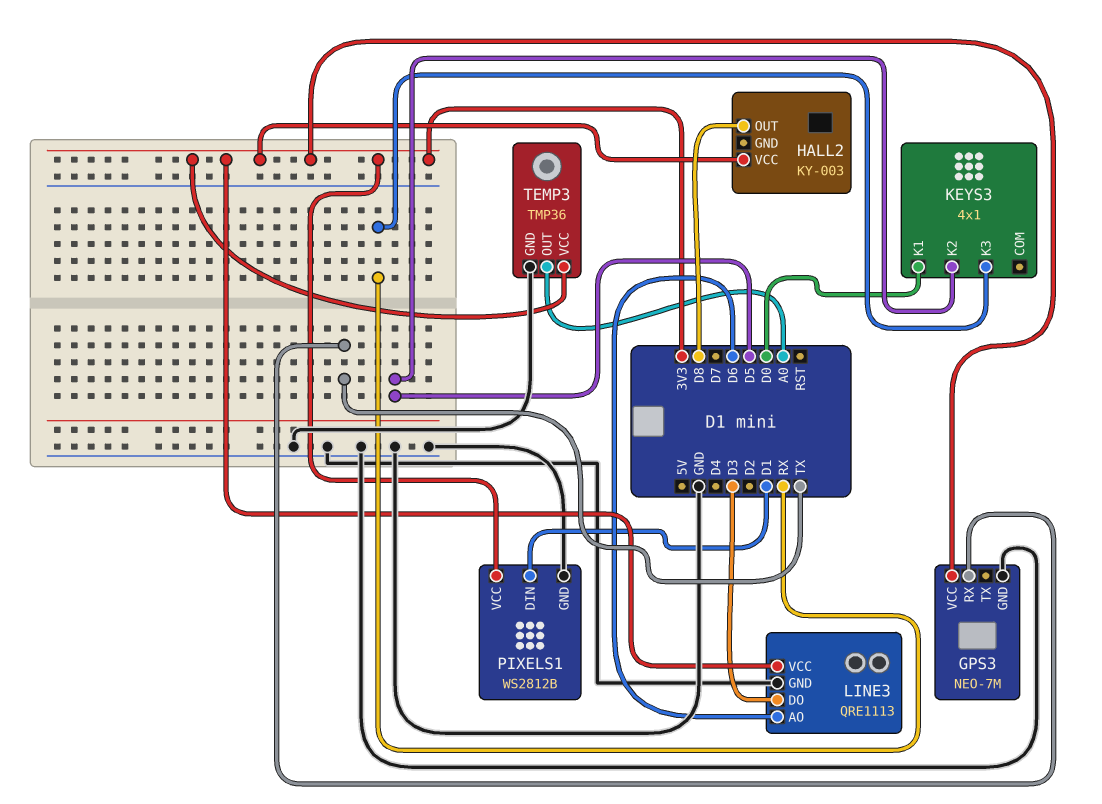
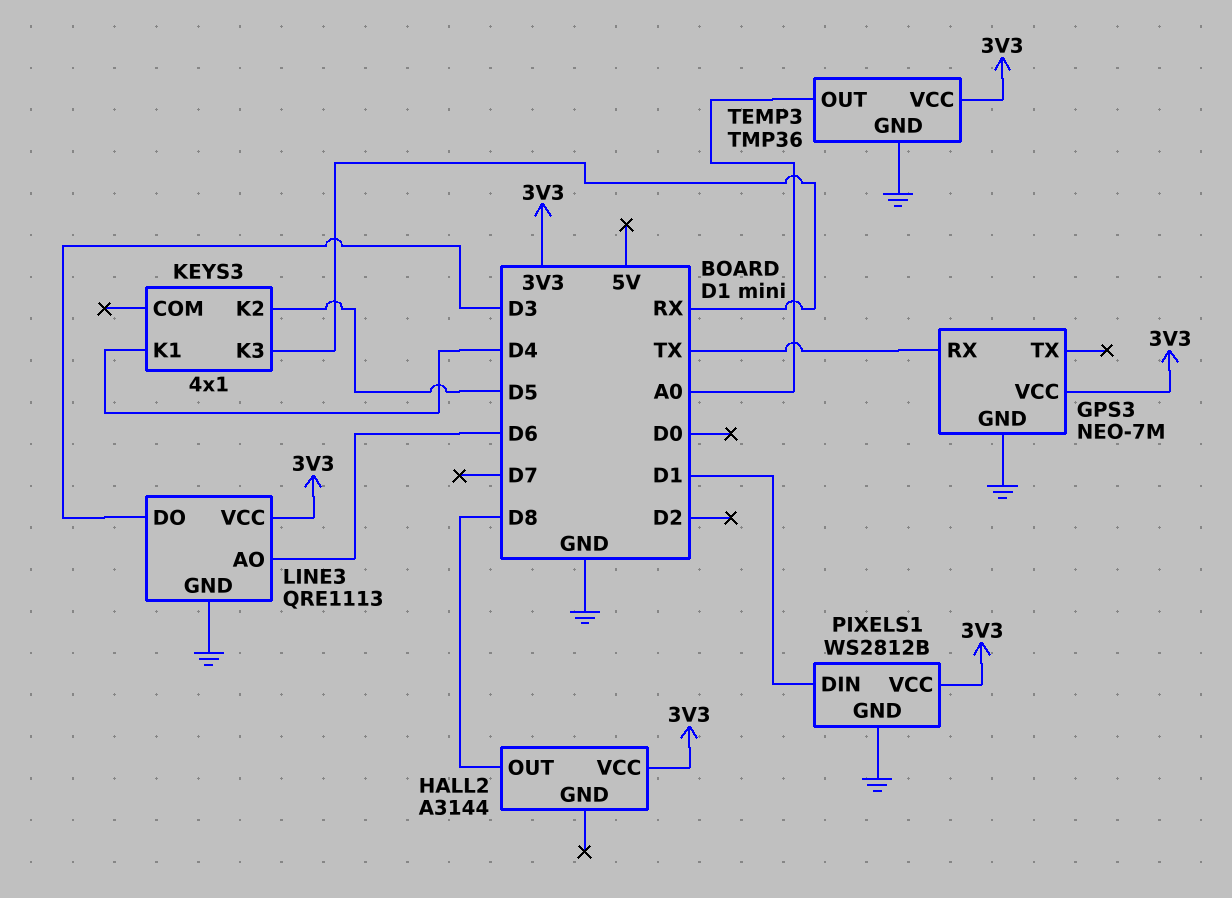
HALL2: KY-003 -> A3144
KEYS3 pin K1: D0 -> D4

